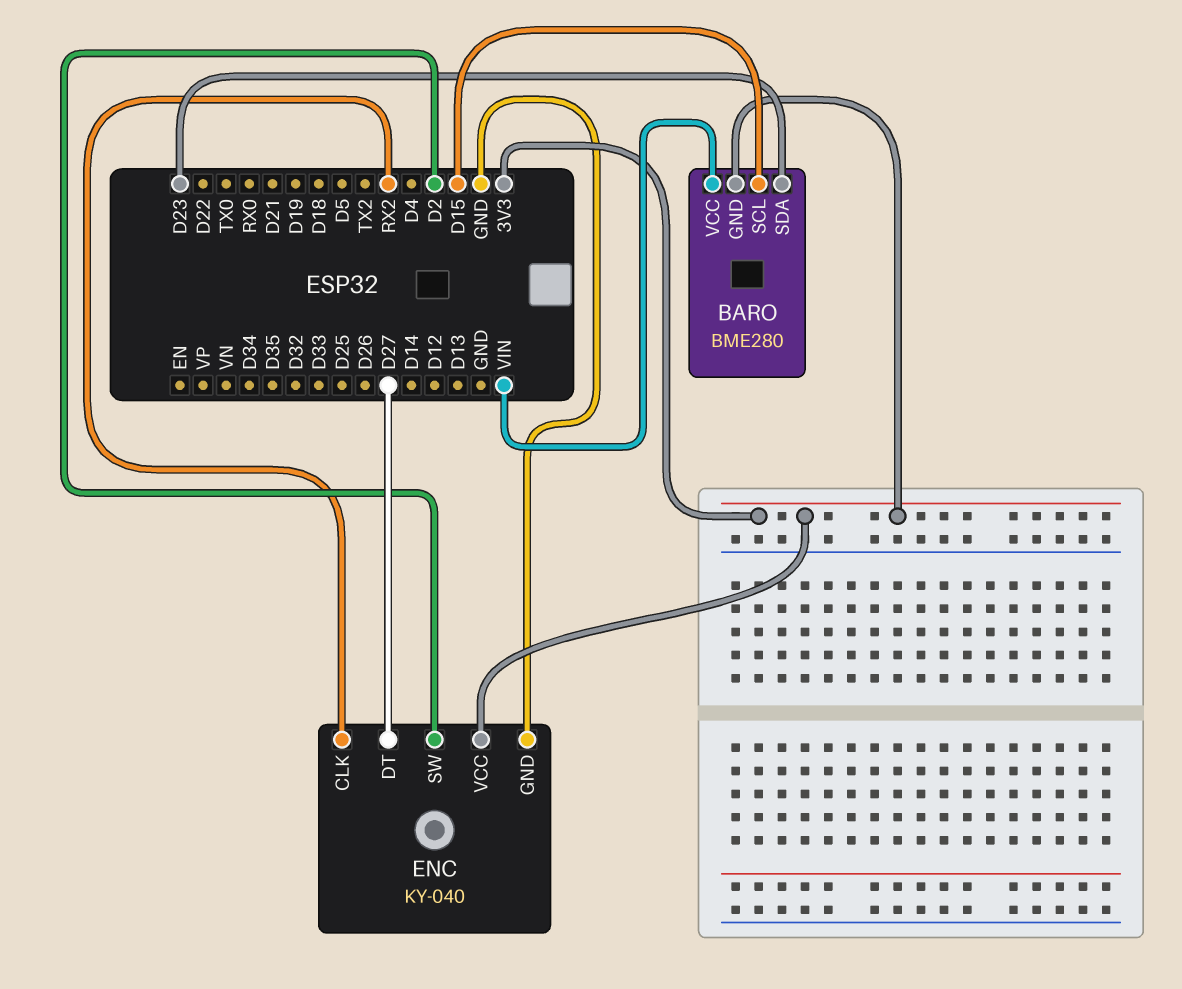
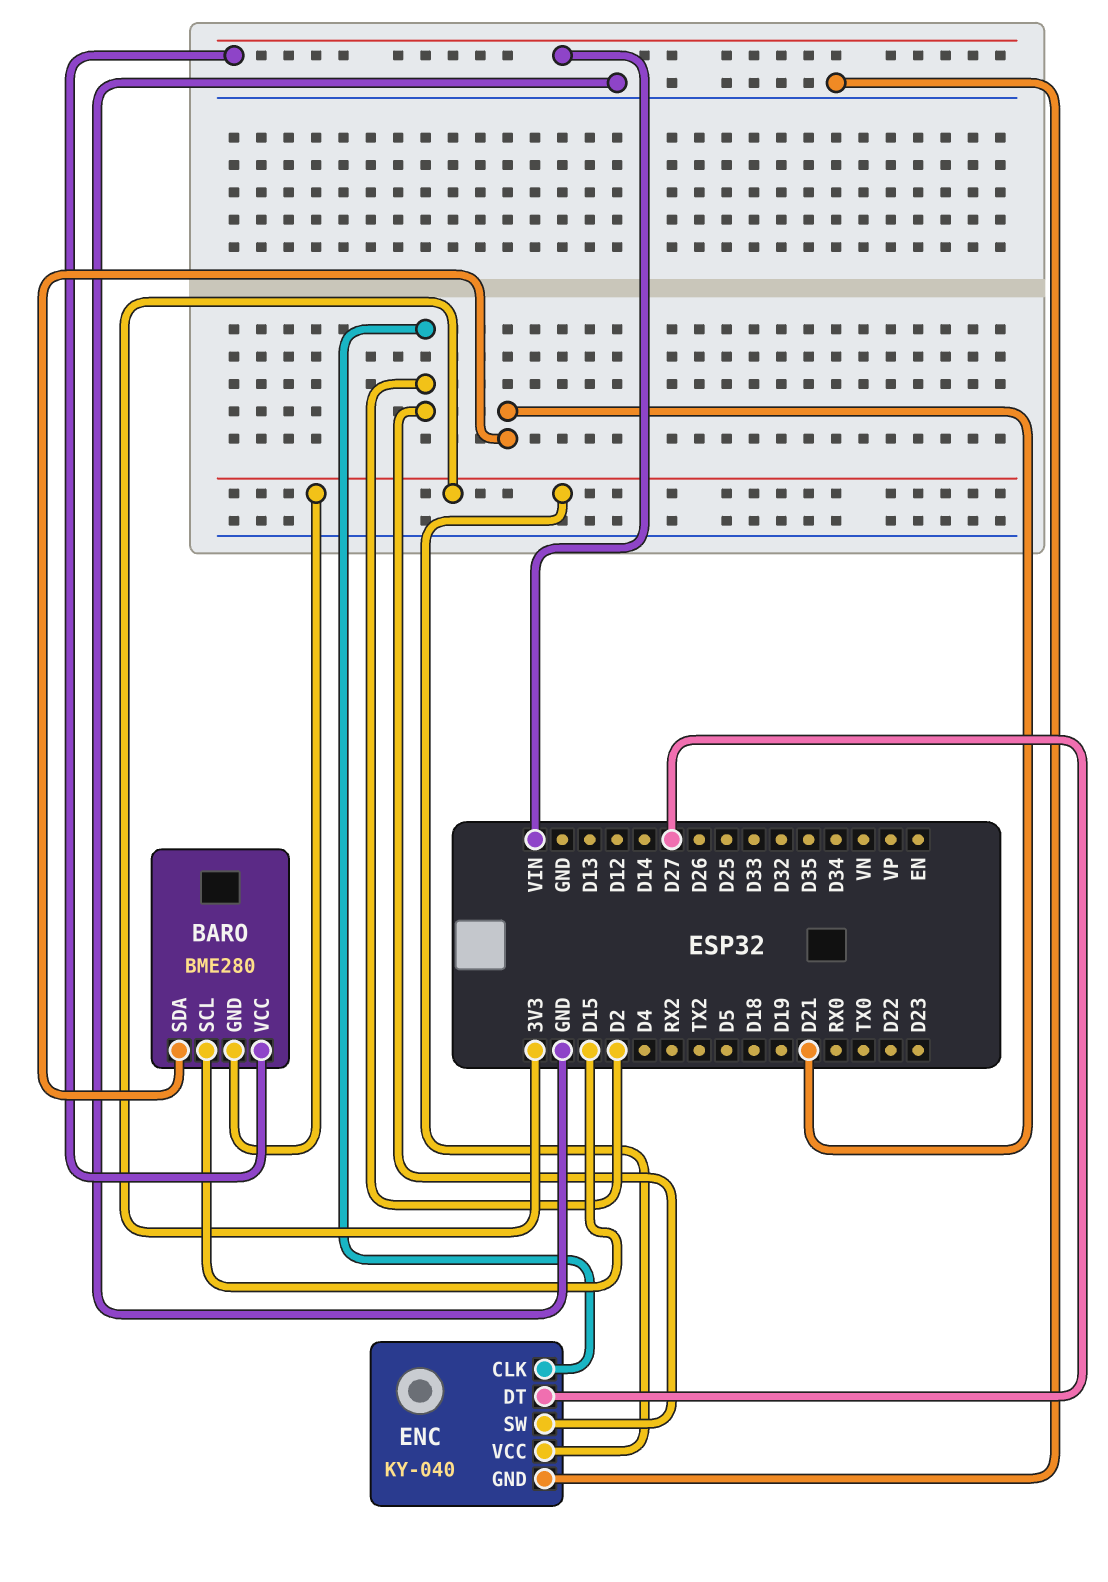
BARO pin SDA: D23 -> D21
ENC pin CLK: RX2 -> D2

